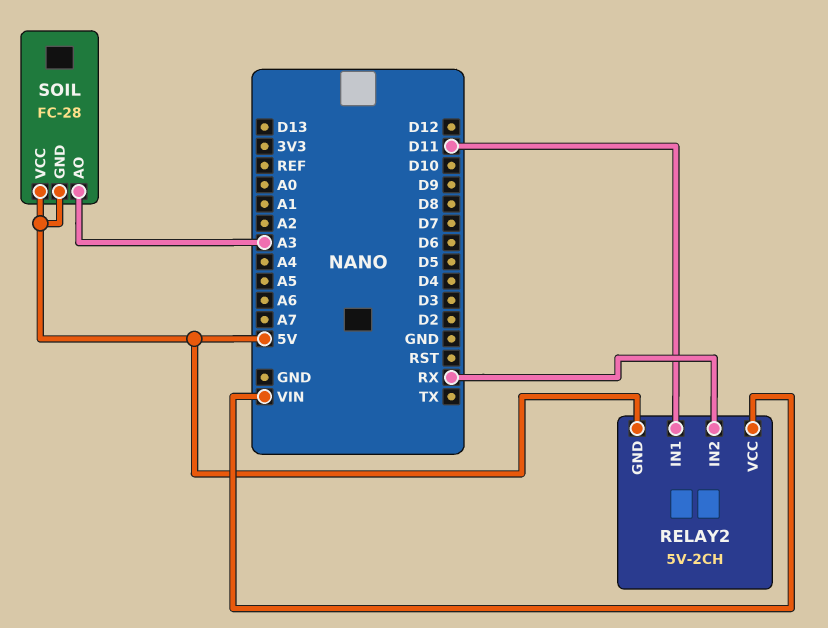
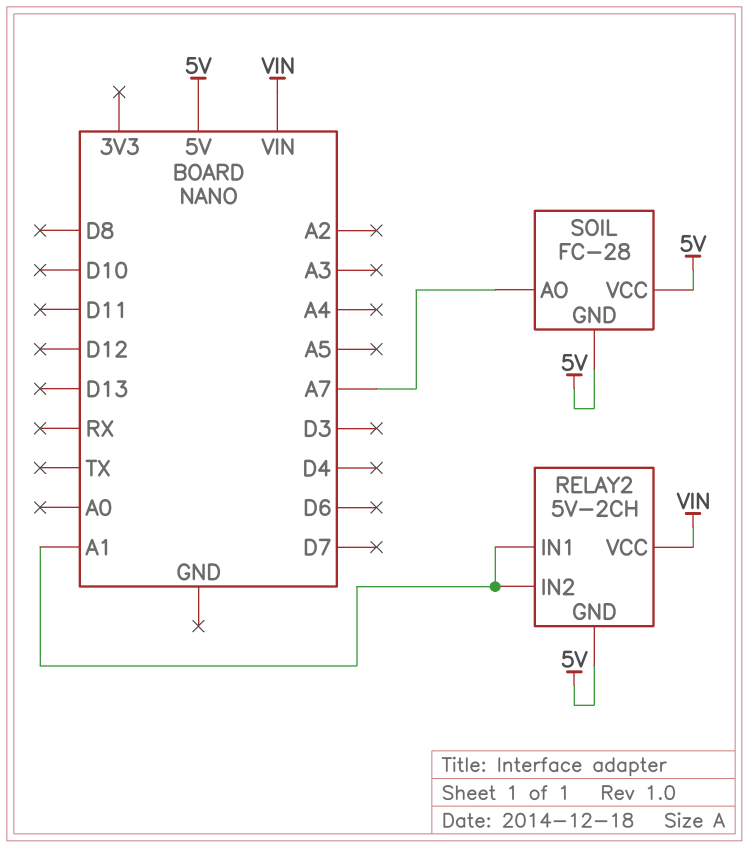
RELAY2 pin IN1: D11 -> A1
RELAY2 pin IN2: RX -> A1
SOIL pin AO: A3 -> A7

